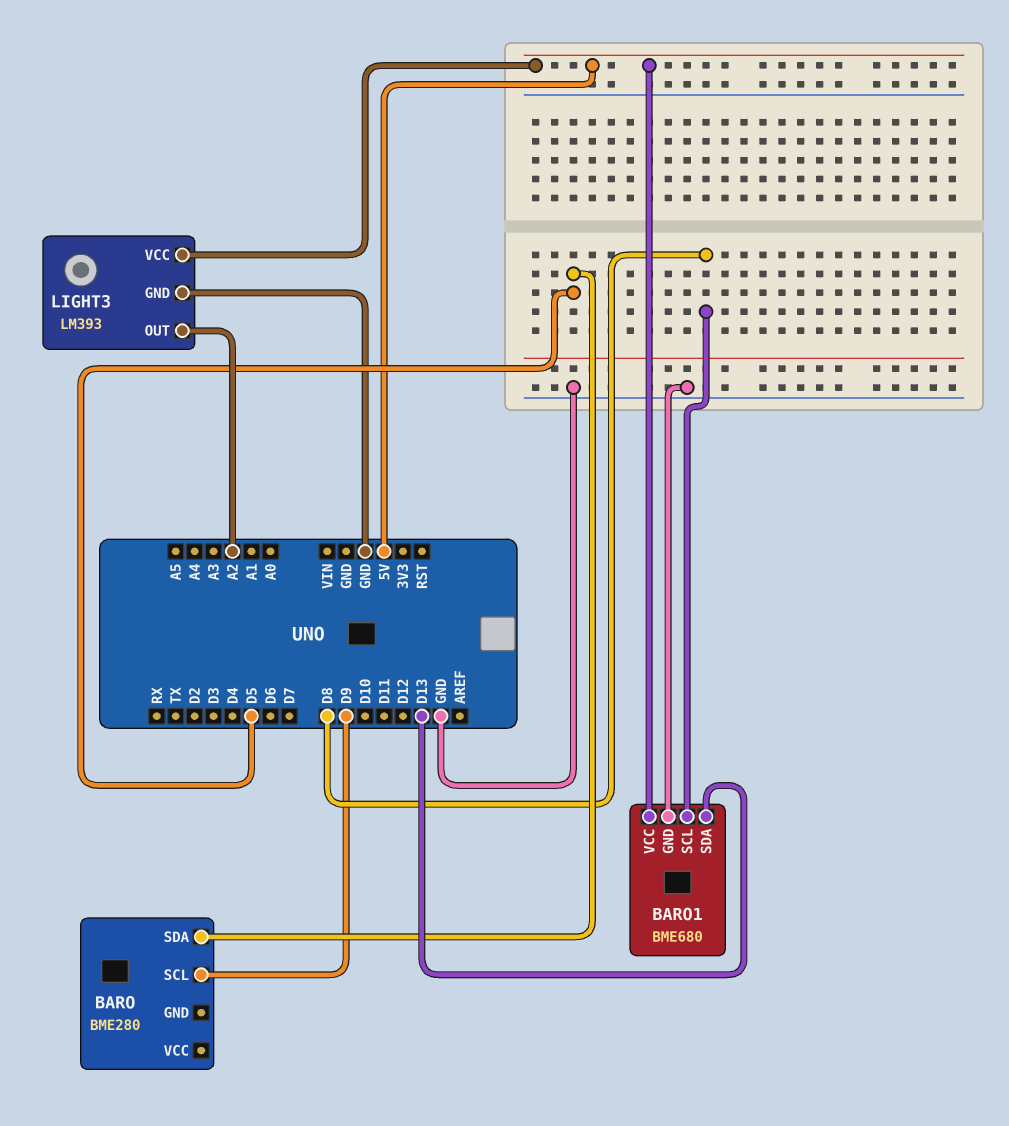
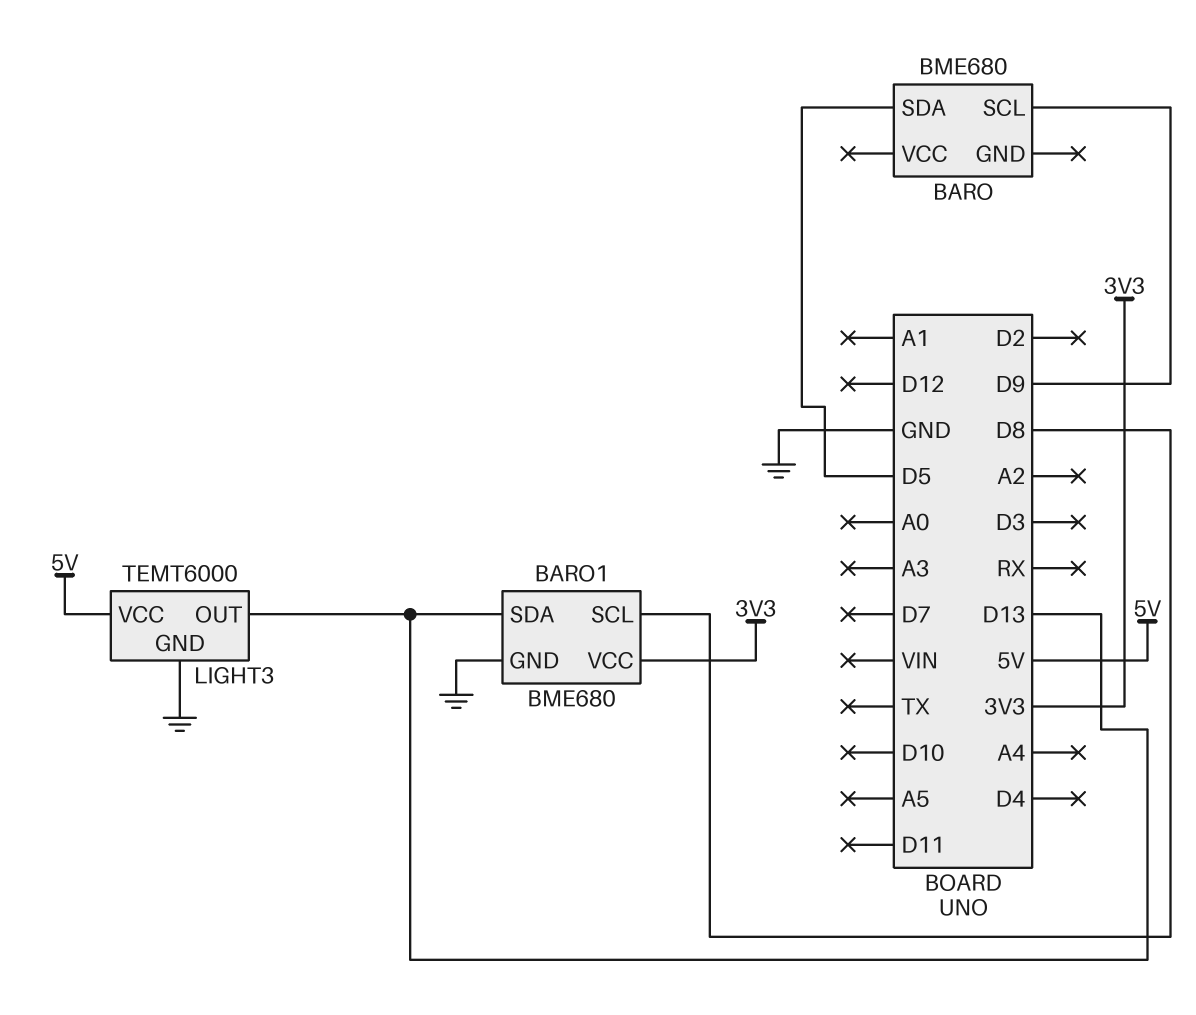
BARO: BME280 -> BME680
BARO1 pin VCC: 5V -> 3V3
LIGHT3: LM393 -> TEMT6000
LIGHT3 pin OUT: A2 -> D13

